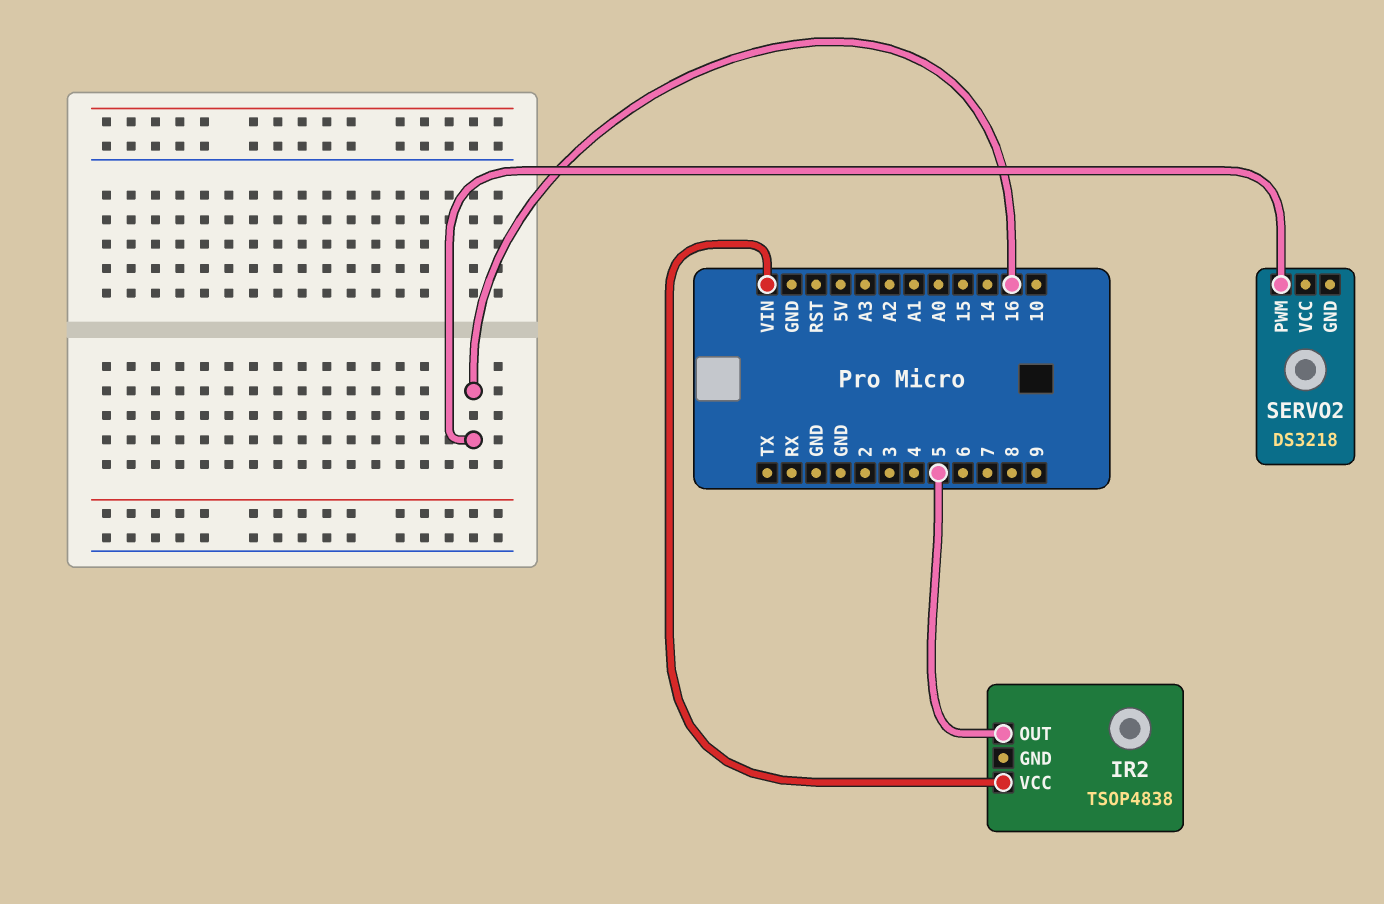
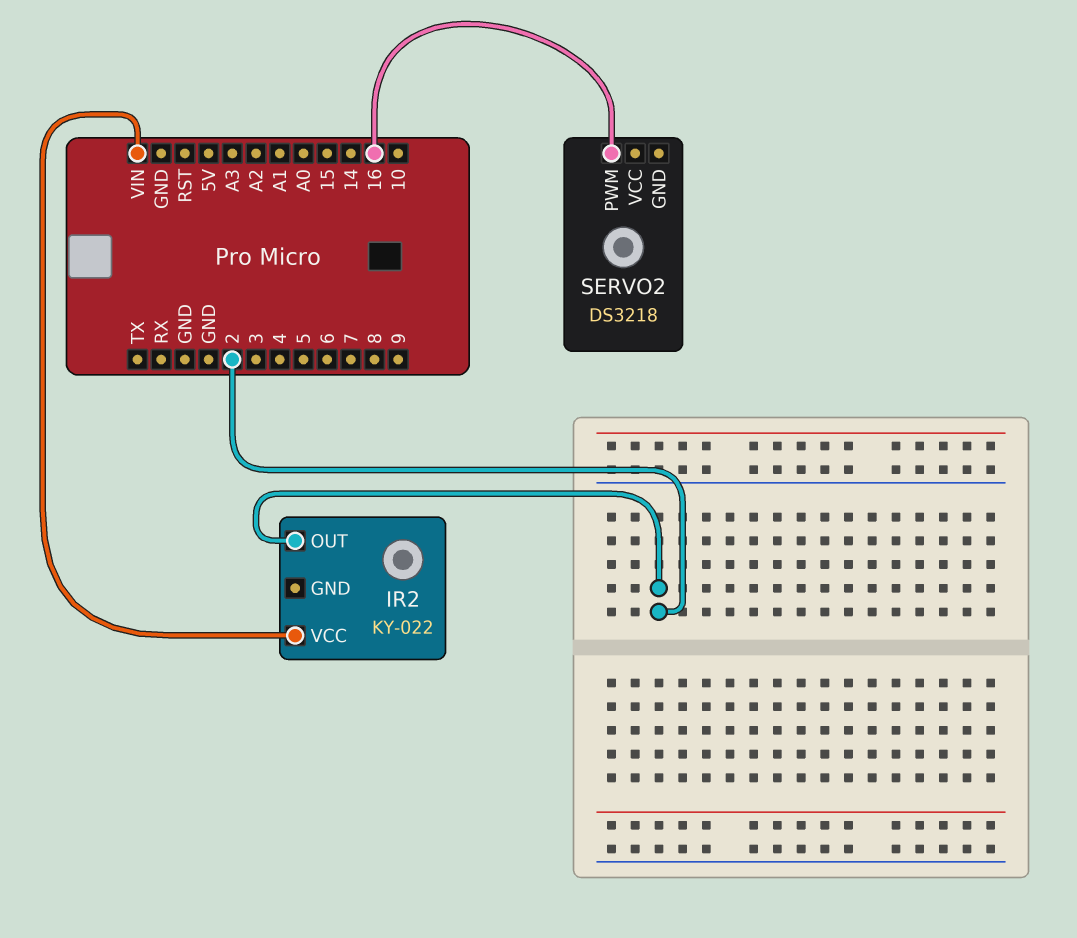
IR2: TSOP4838 -> KY-022
IR2 pin OUT: 5 -> 2

